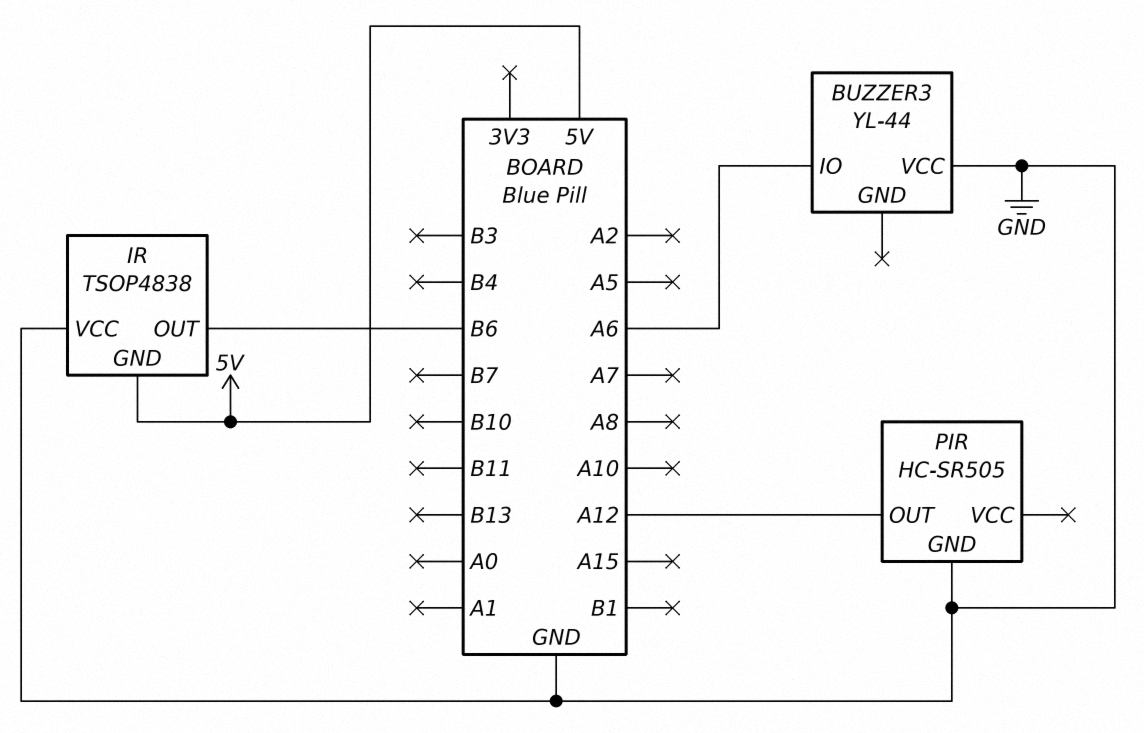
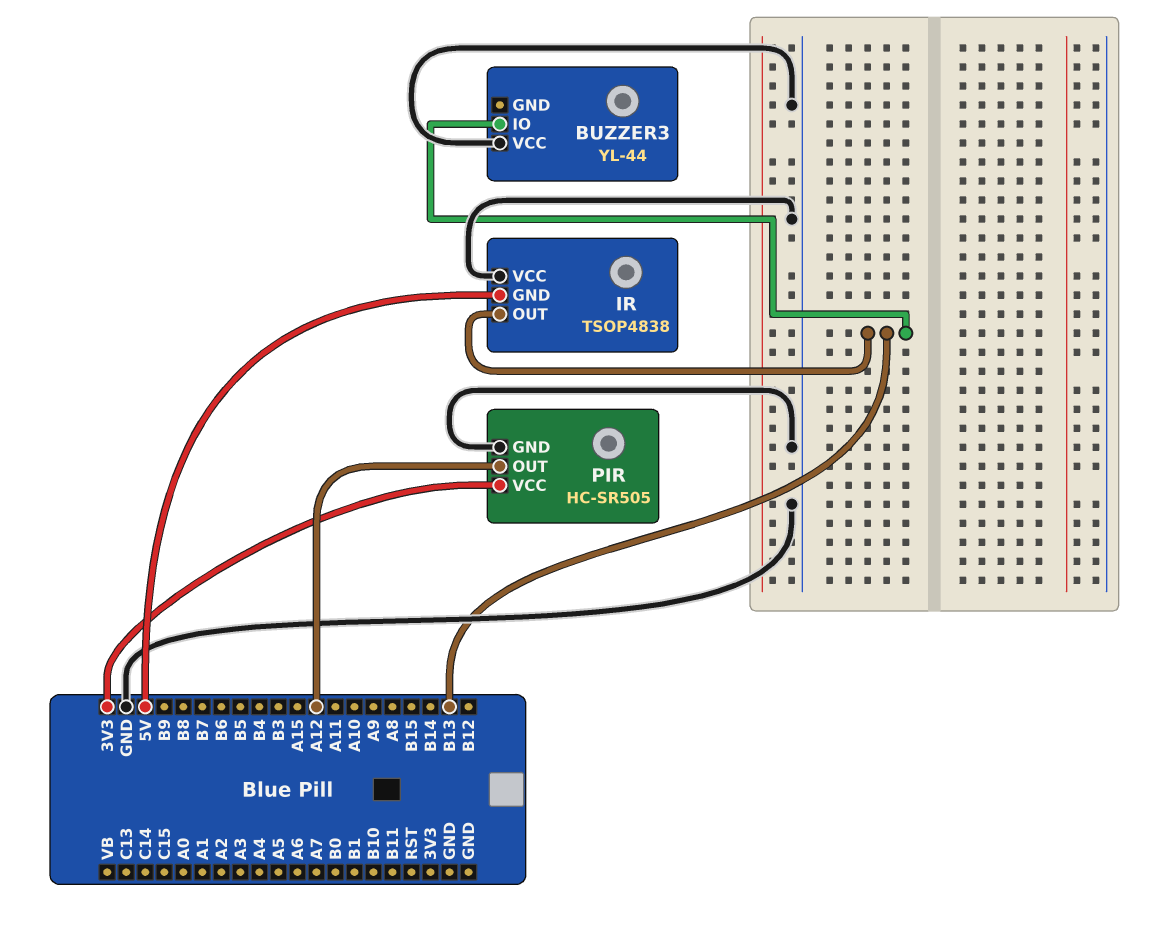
BUZZER3 pin IO: A6 -> B13
IR pin OUT: B6 -> B13
PIR pin VCC: none -> 3V3

